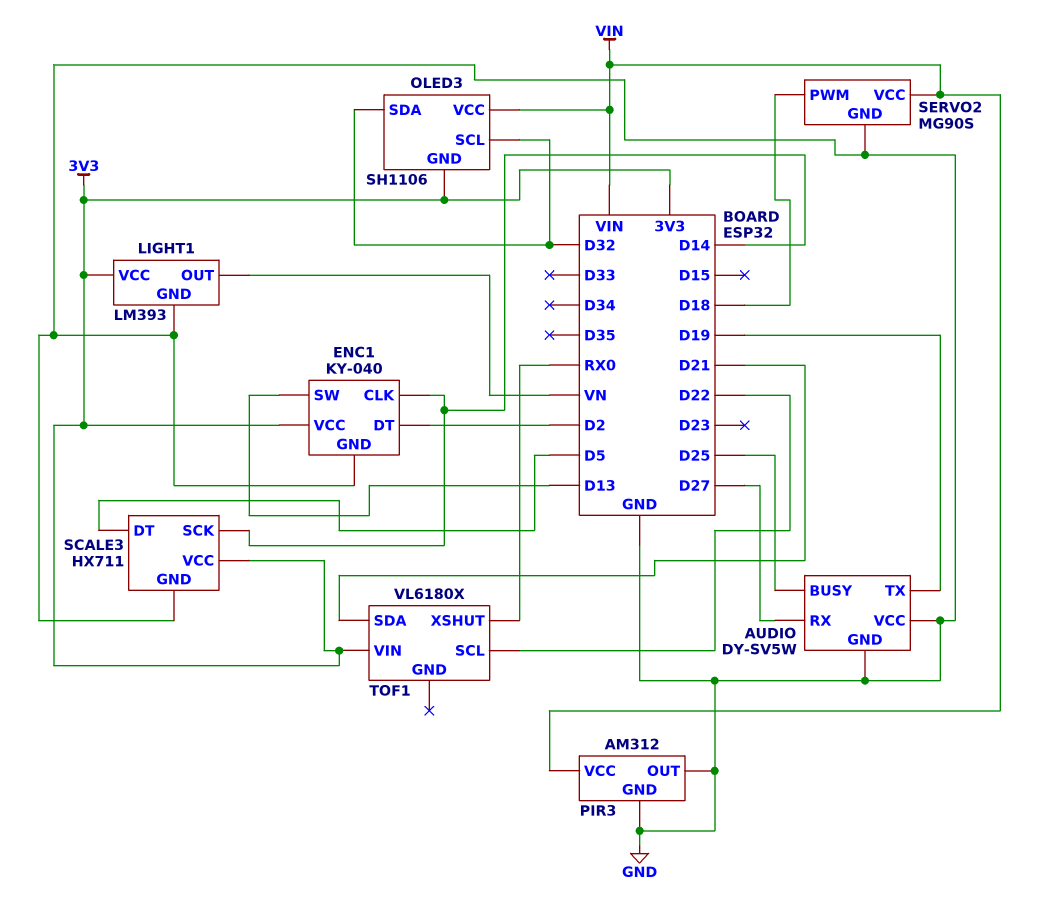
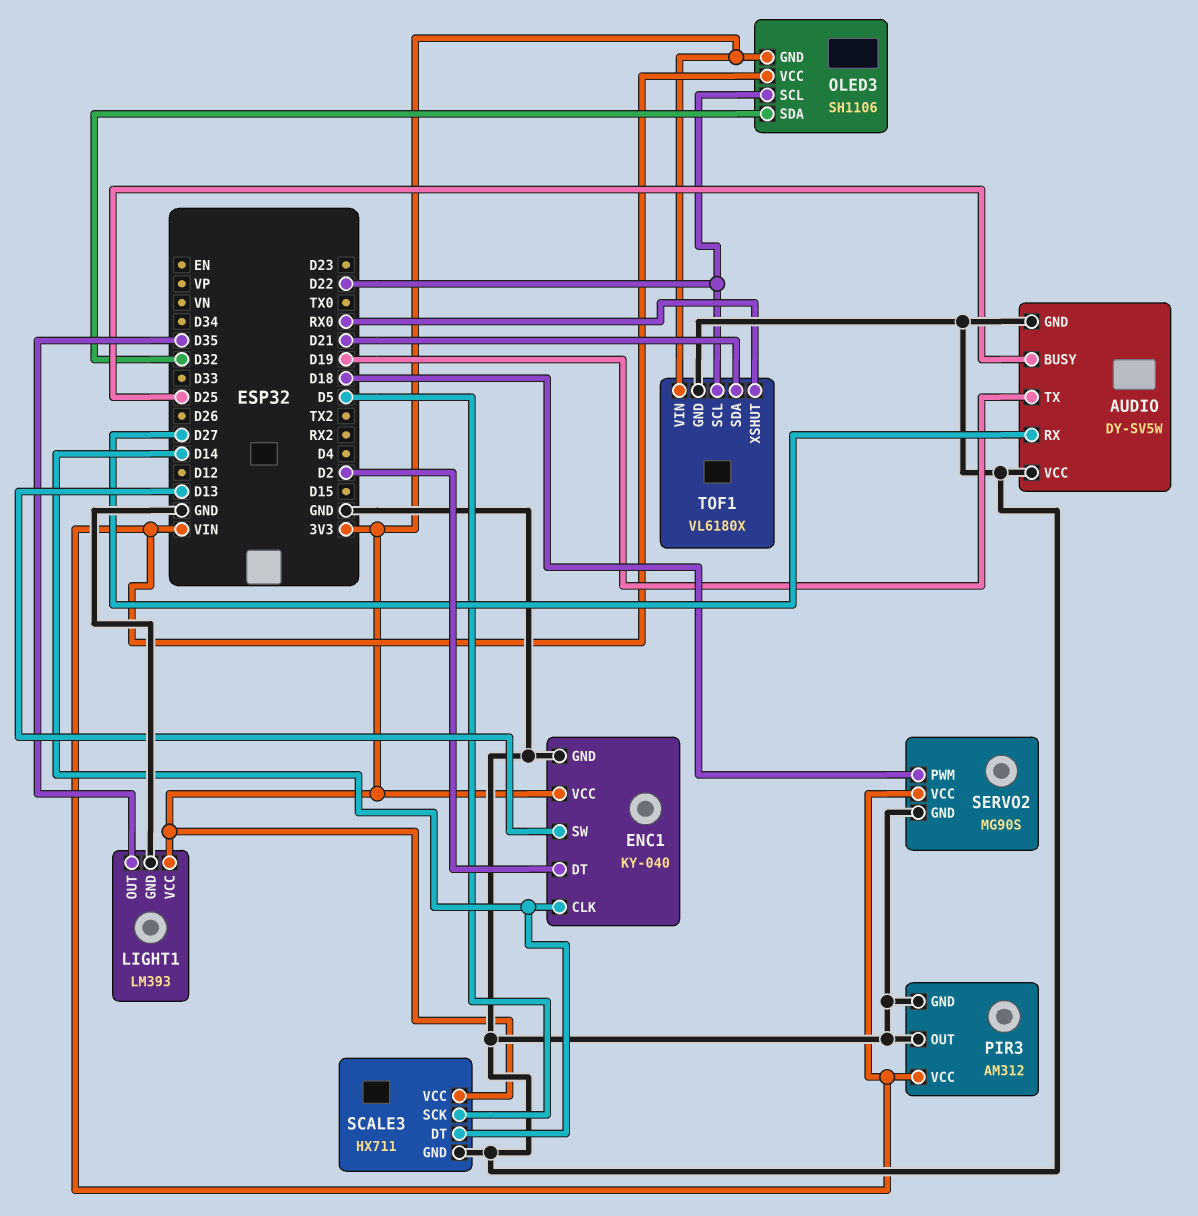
LIGHT1 pin OUT: VN -> D35
OLED3 pin SCL: D32 -> D22
SCALE3 pin DT: D5 -> D14
SCALE3 pin SCK: D14 -> D5
TOF1 pin GND: none -> GND

